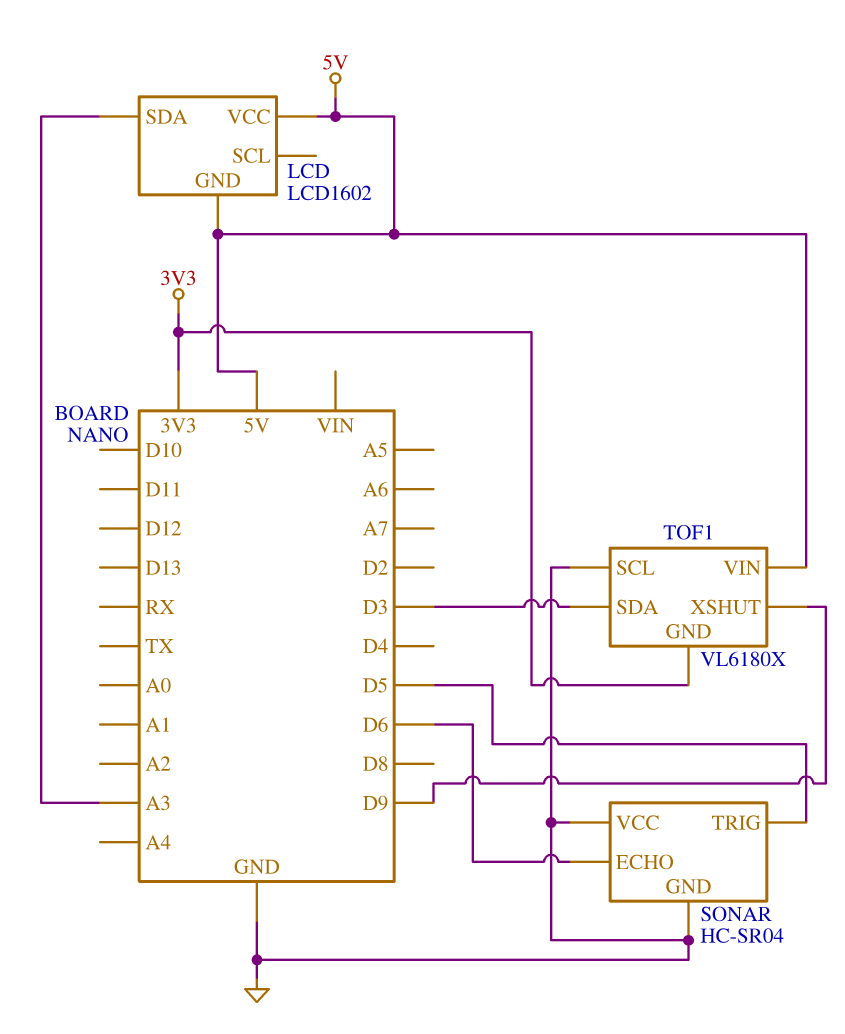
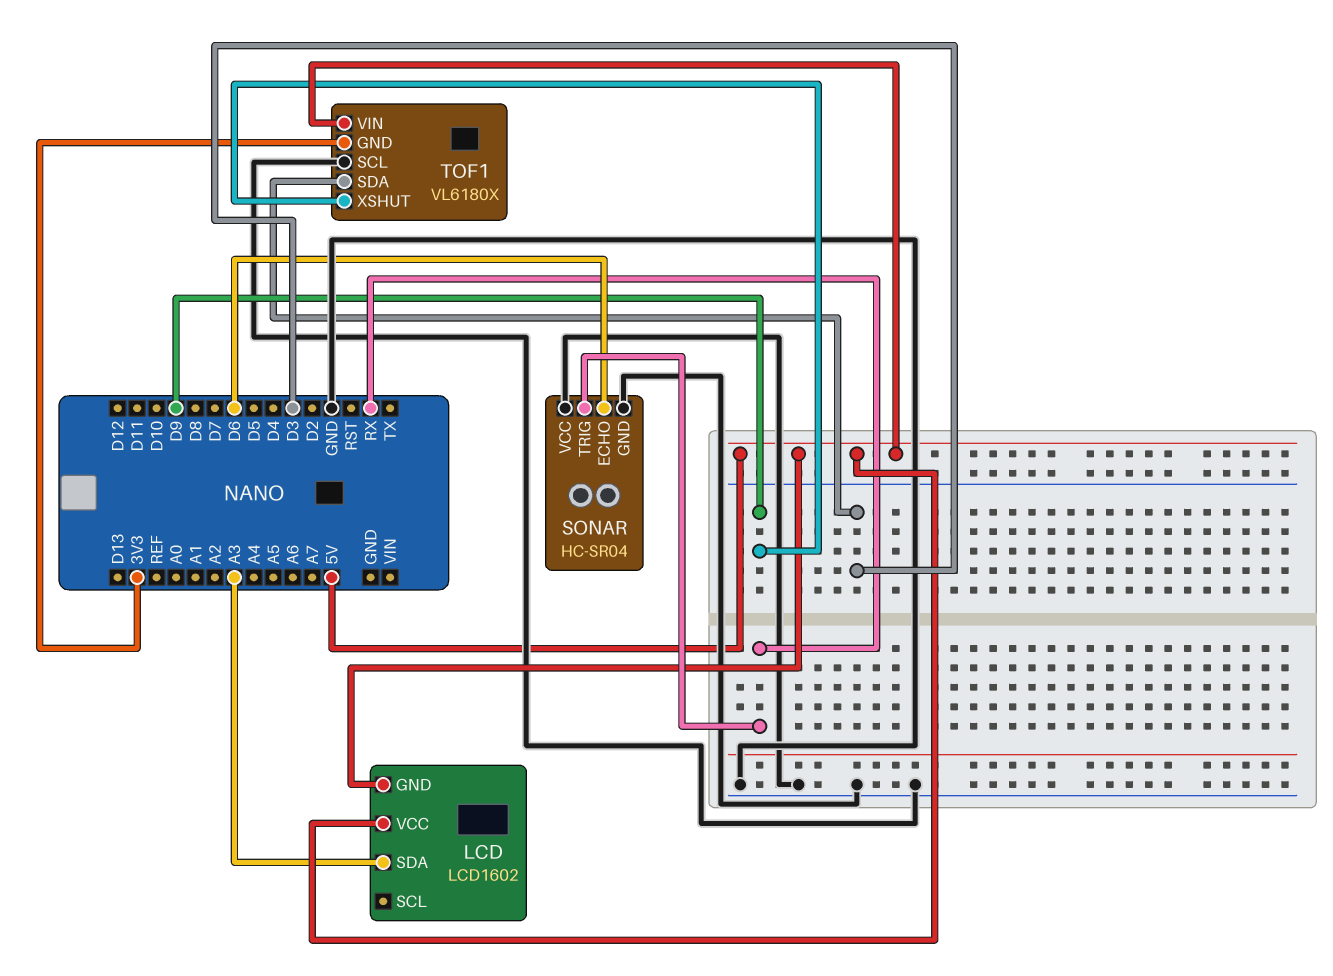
SONAR pin TRIG: D5 -> RX

